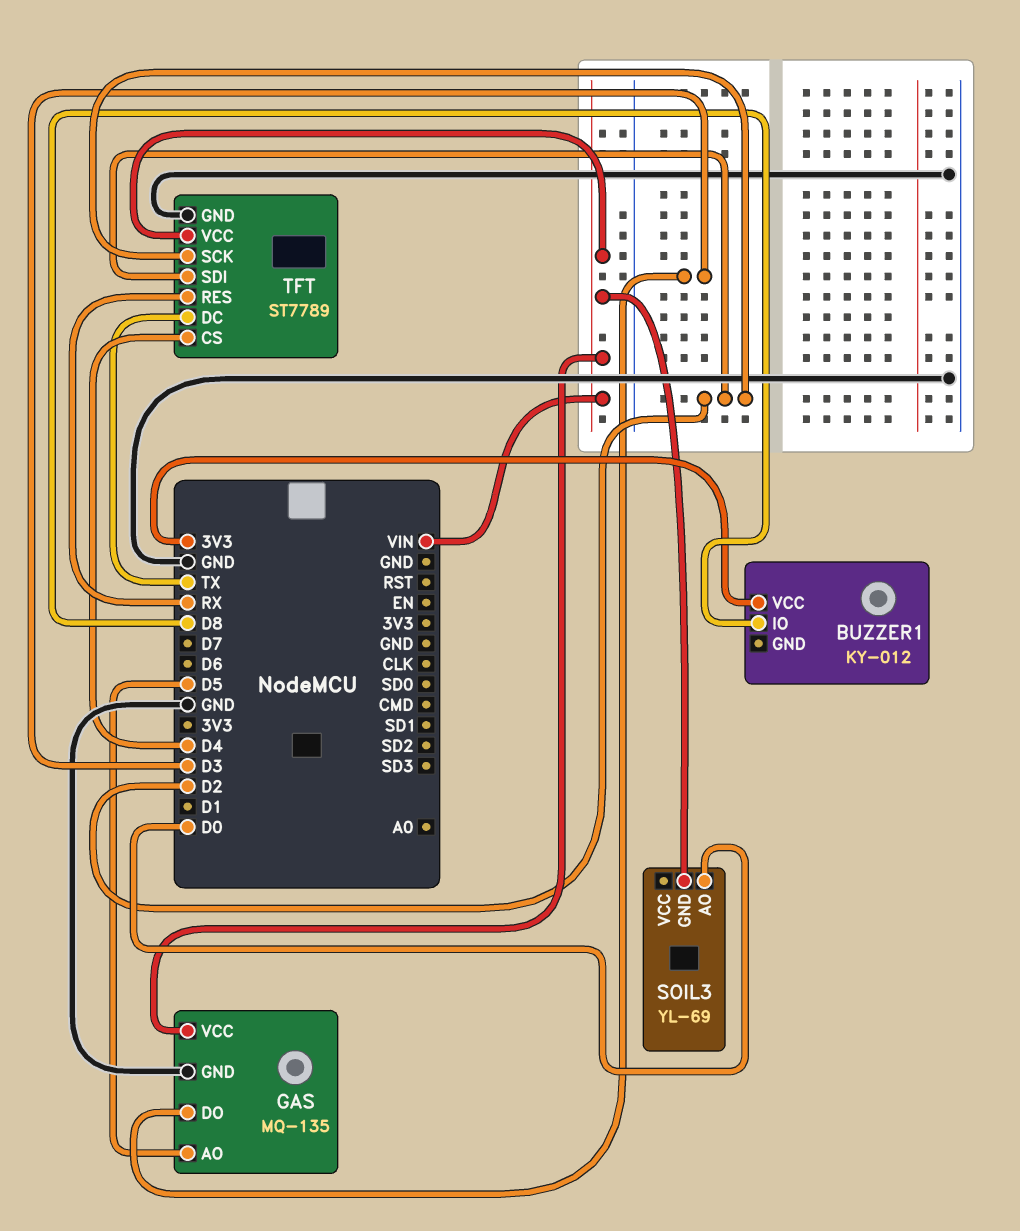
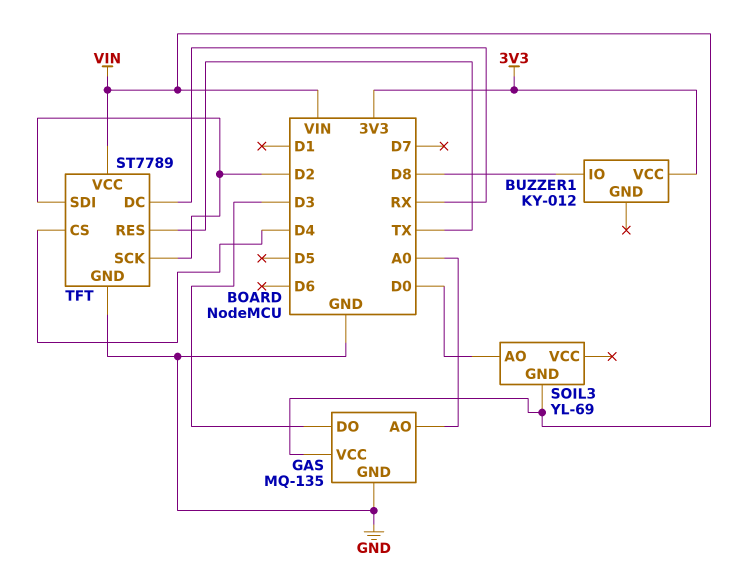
GAS pin AO: D5 -> A0
TFT pin DC: TX -> RX
TFT pin RES: RX -> TX

